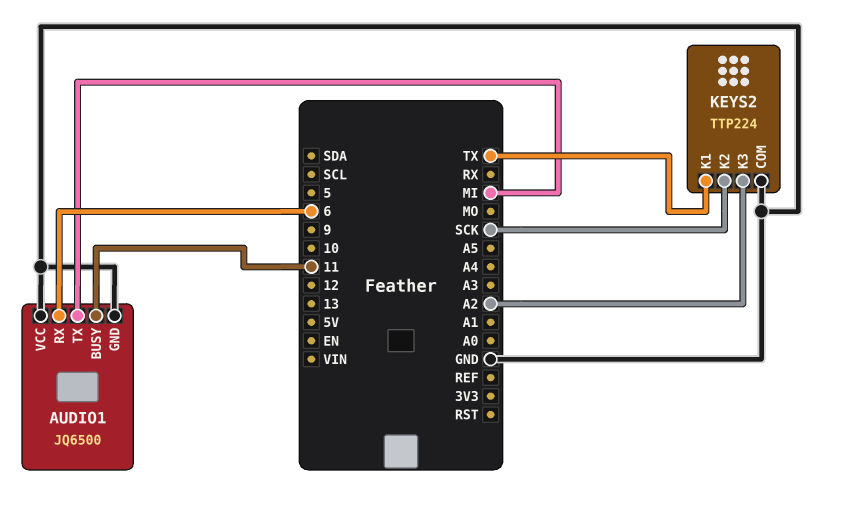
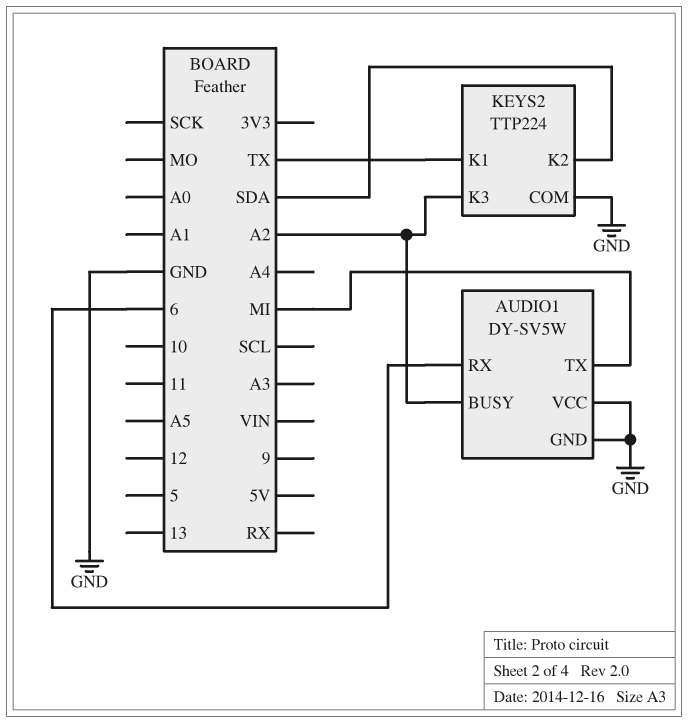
AUDIO1: JQ6500 -> DY-SV5W
AUDIO1 pin BUSY: 11 -> A2
KEYS2 pin K2: SCK -> SDA

